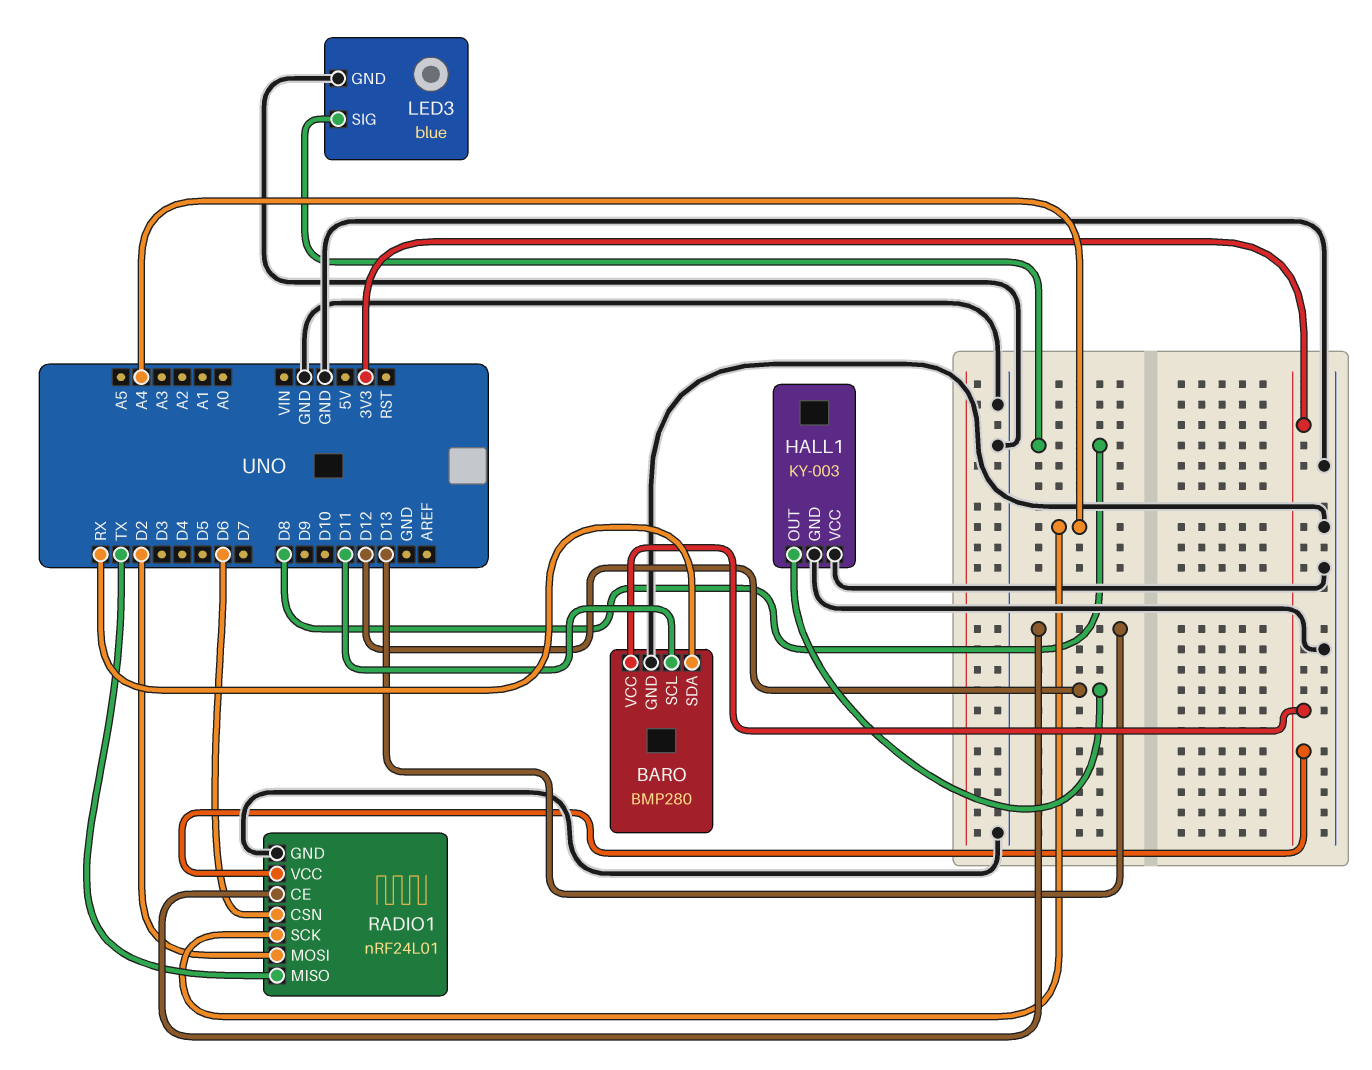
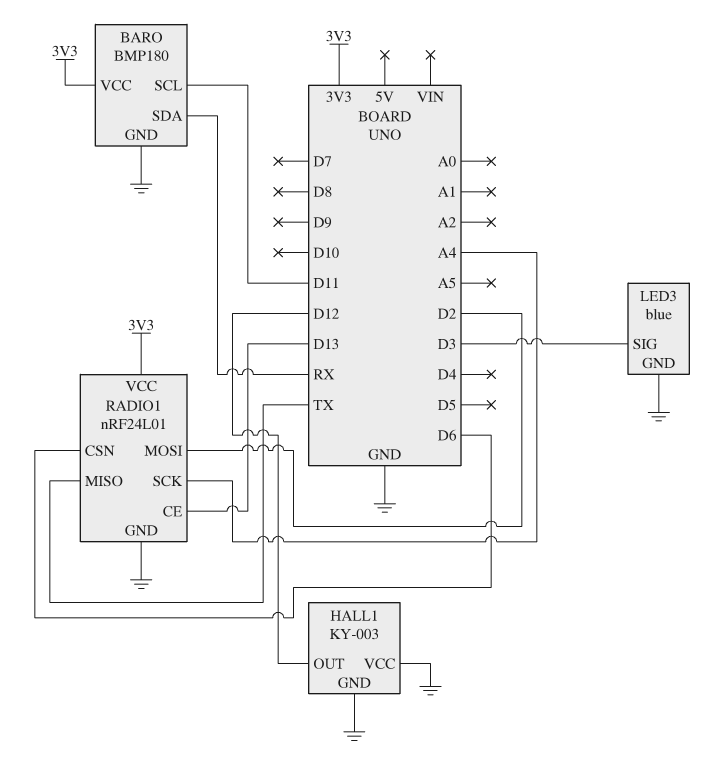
BARO: BMP280 -> BMP180
LED3 pin SIG: D8 -> D3

